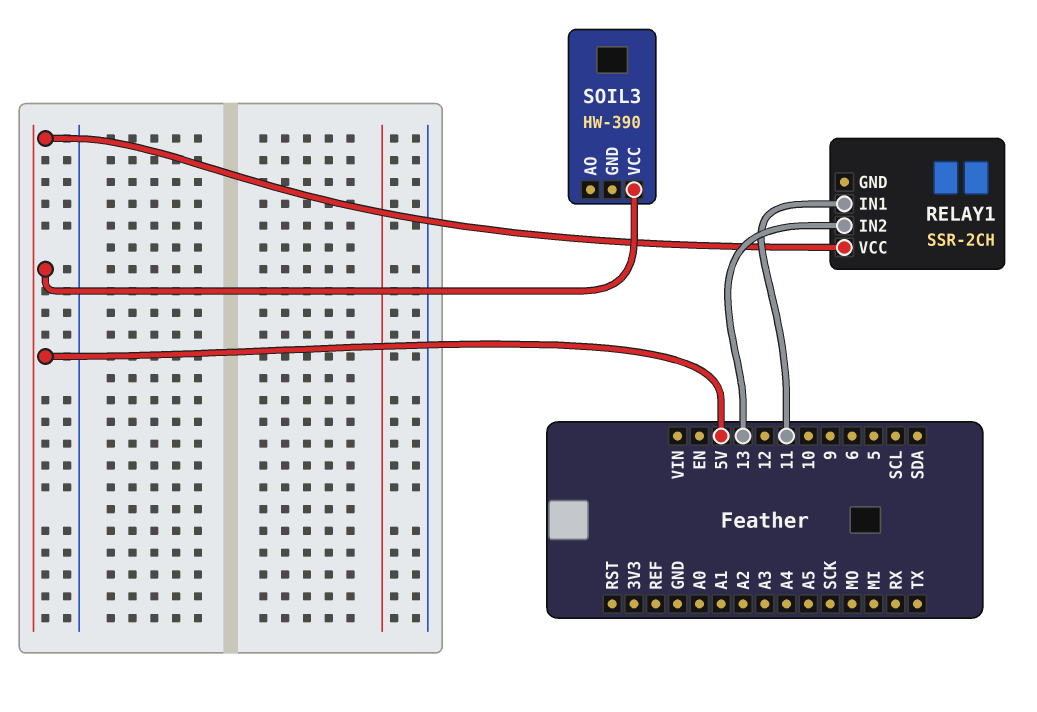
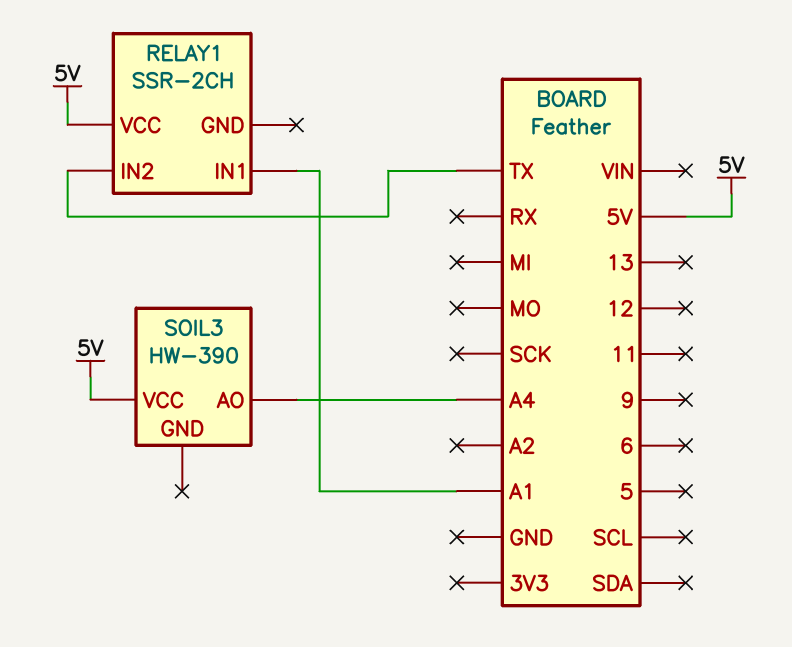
RELAY1 pin IN1: 11 -> A1
RELAY1 pin IN2: 13 -> TX
SOIL3 pin AO: none -> A4

